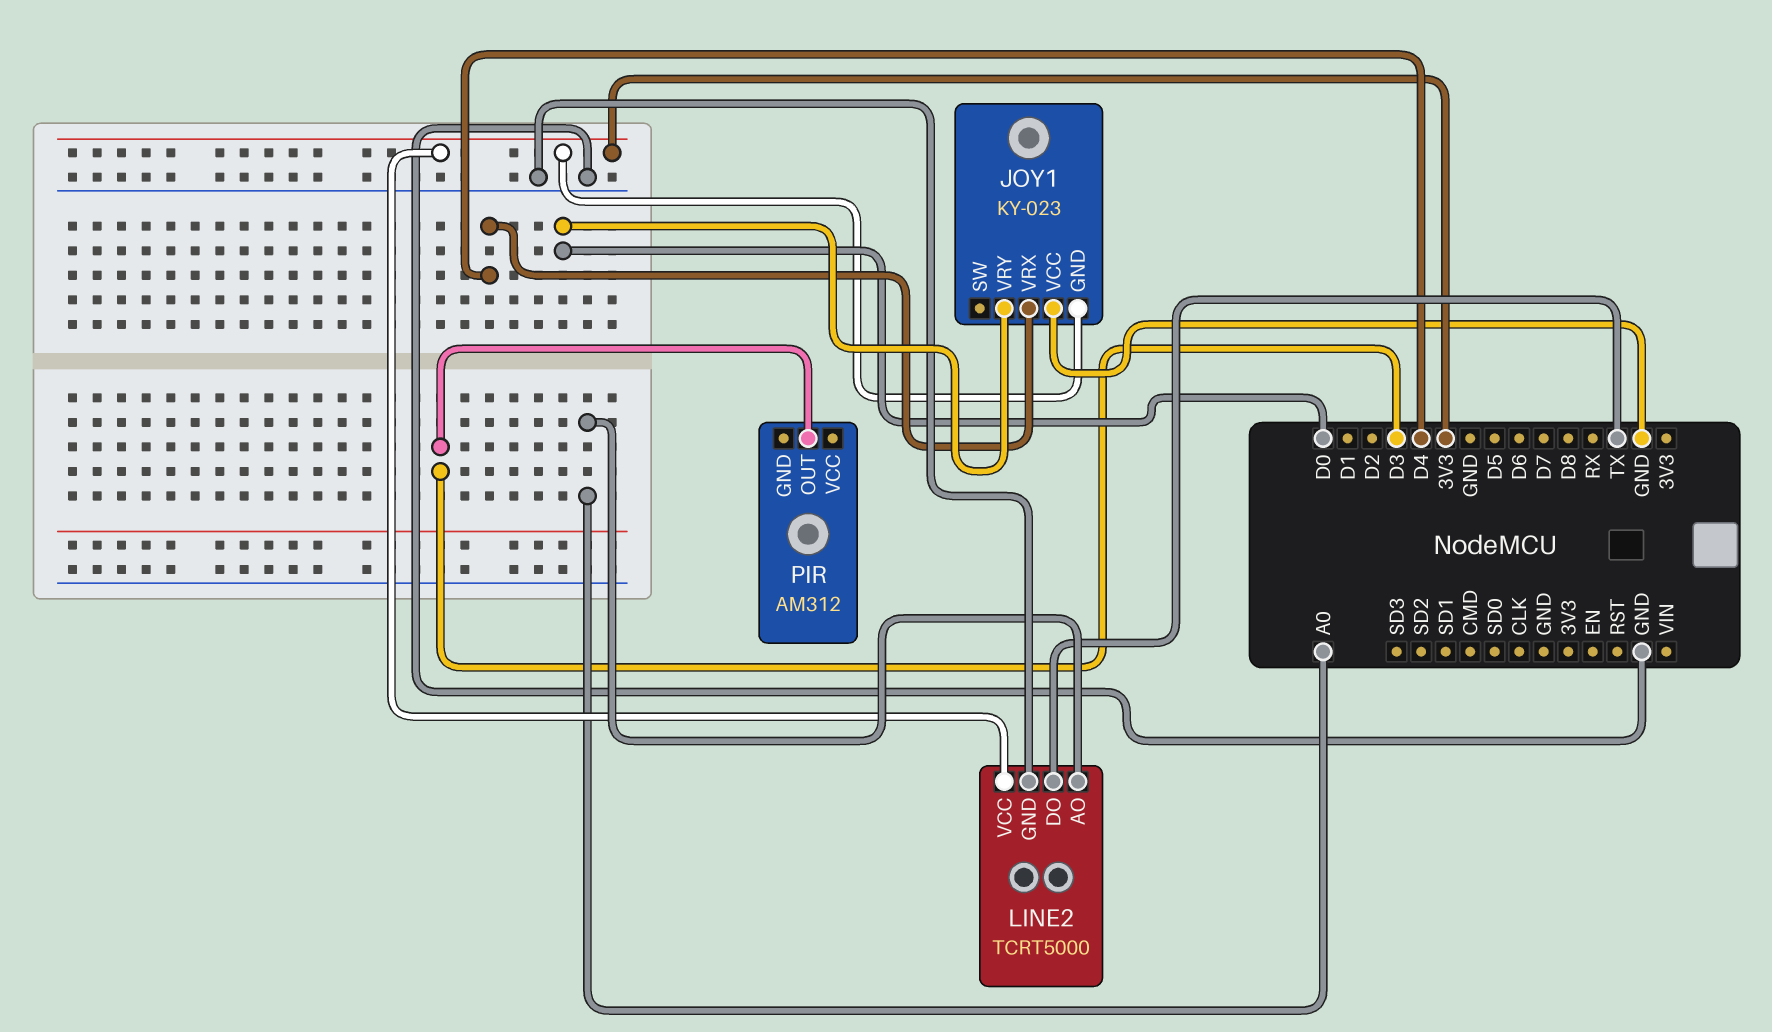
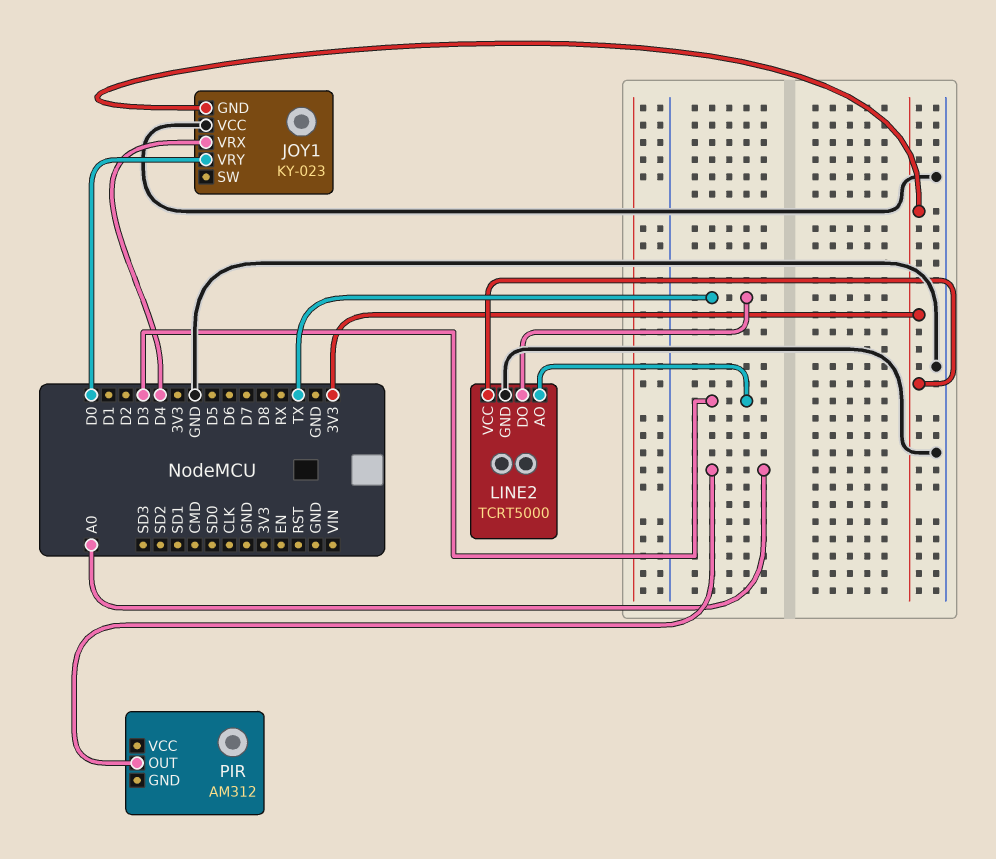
LINE2 pin AO: A0 -> D3
PIR pin OUT: D3 -> A0

